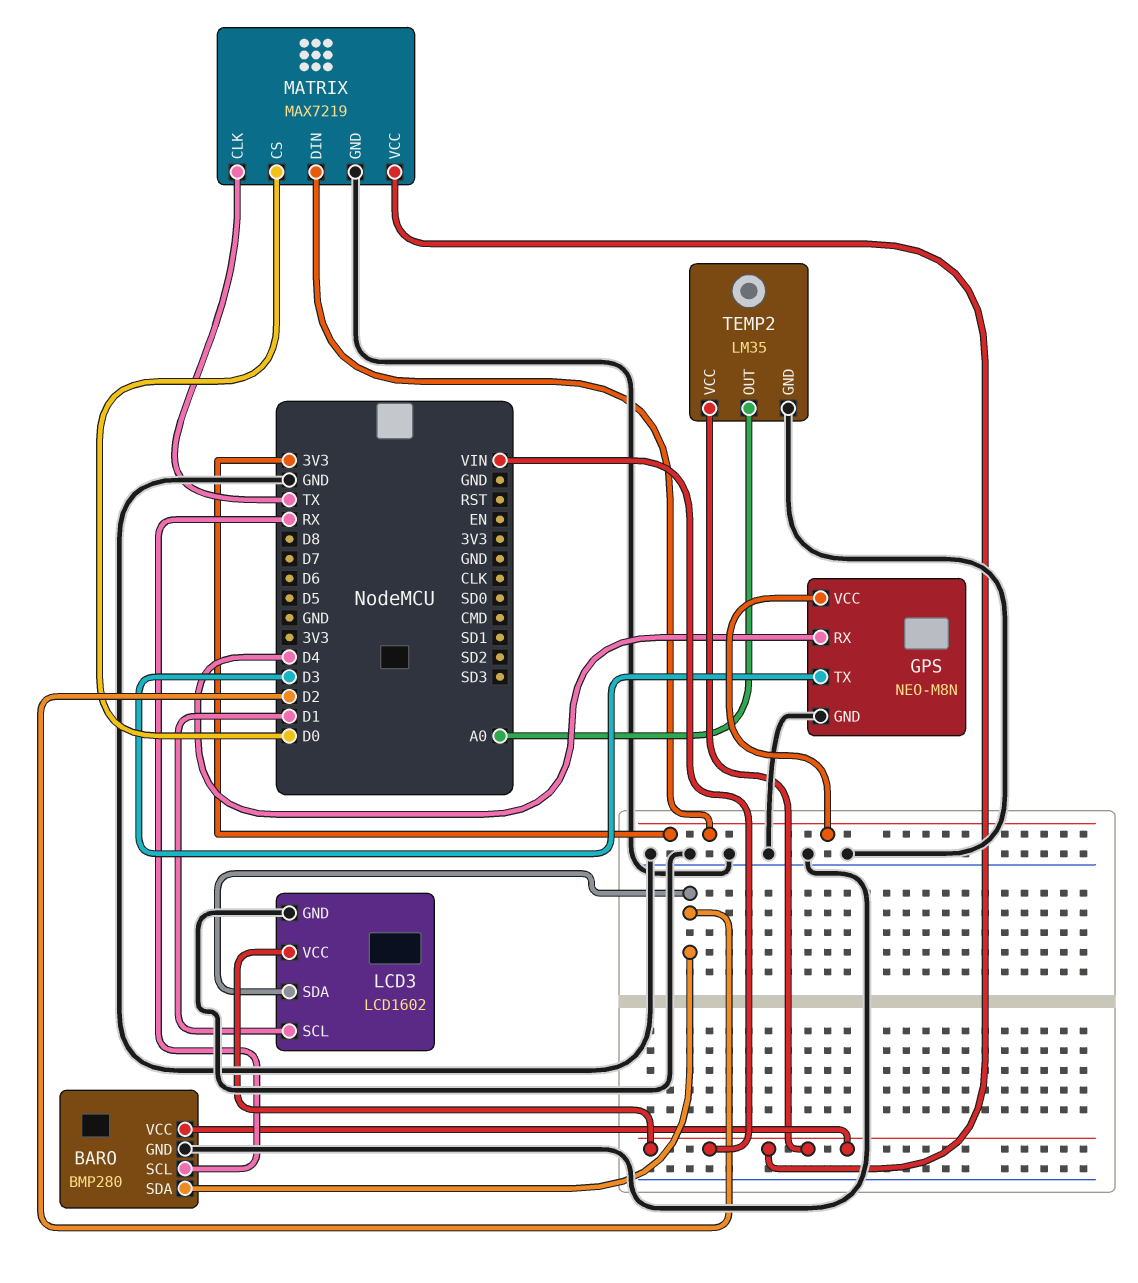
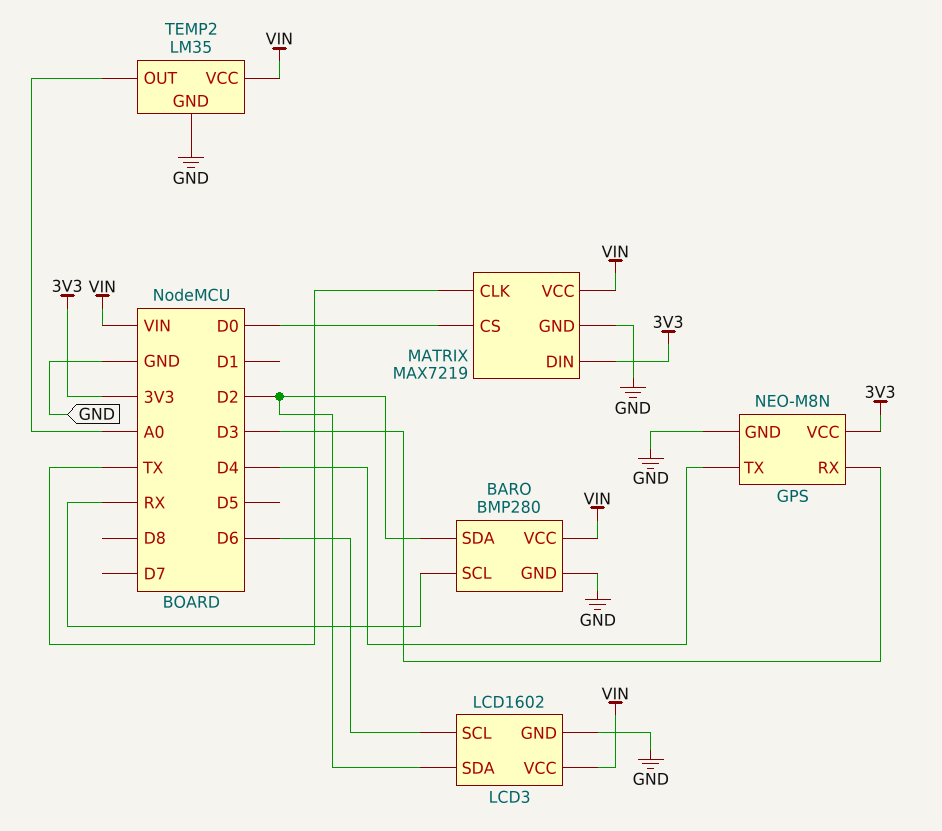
GPS pin RX: D4 -> D3
GPS pin TX: D3 -> D4
LCD3 pin SCL: D1 -> D6

